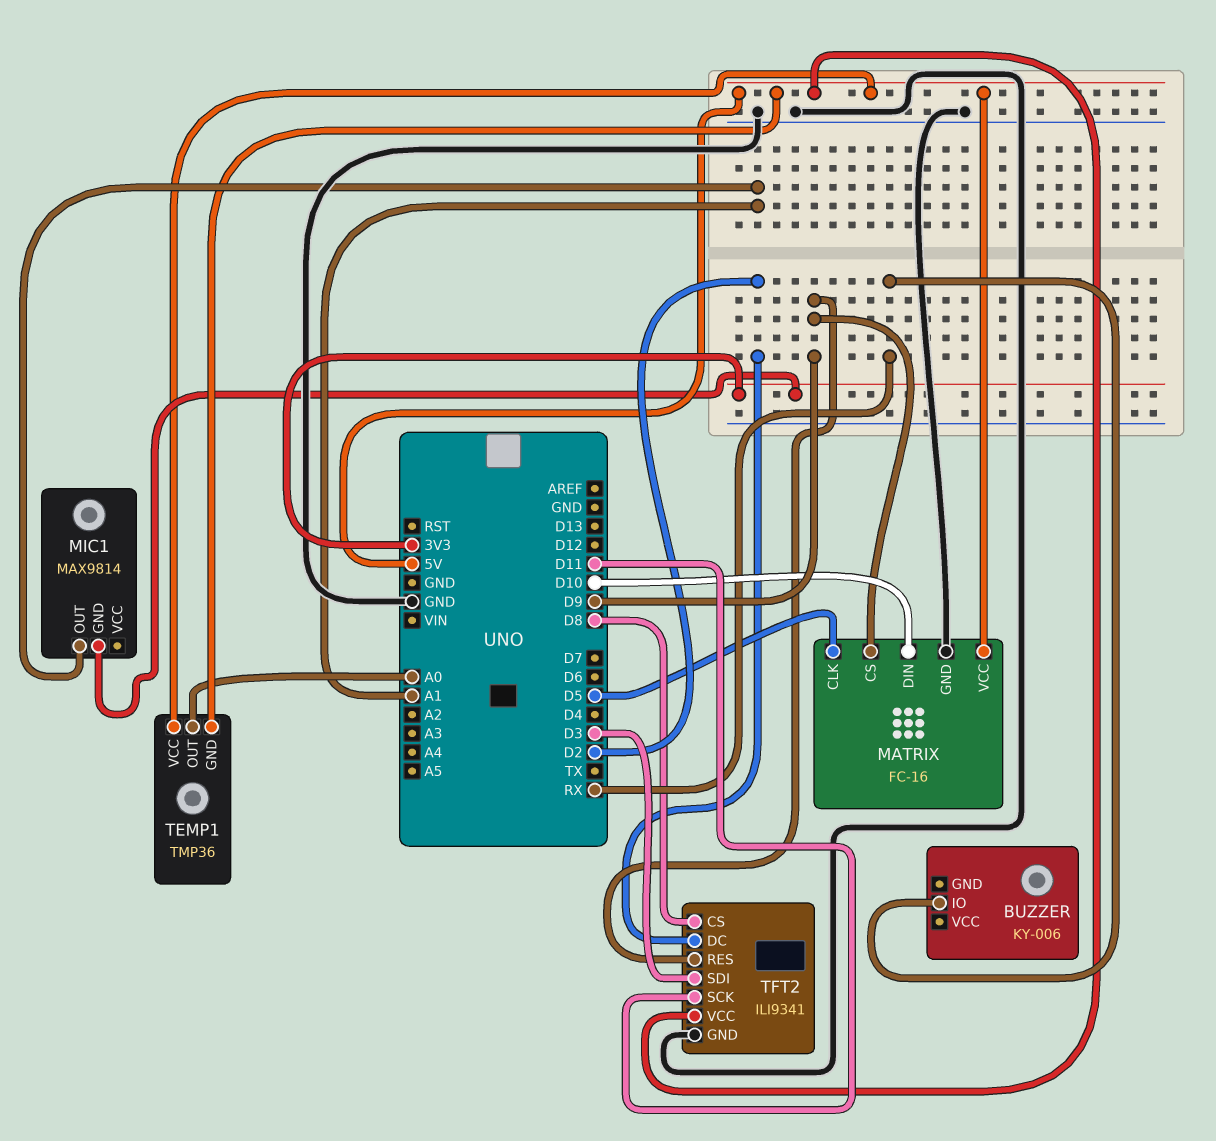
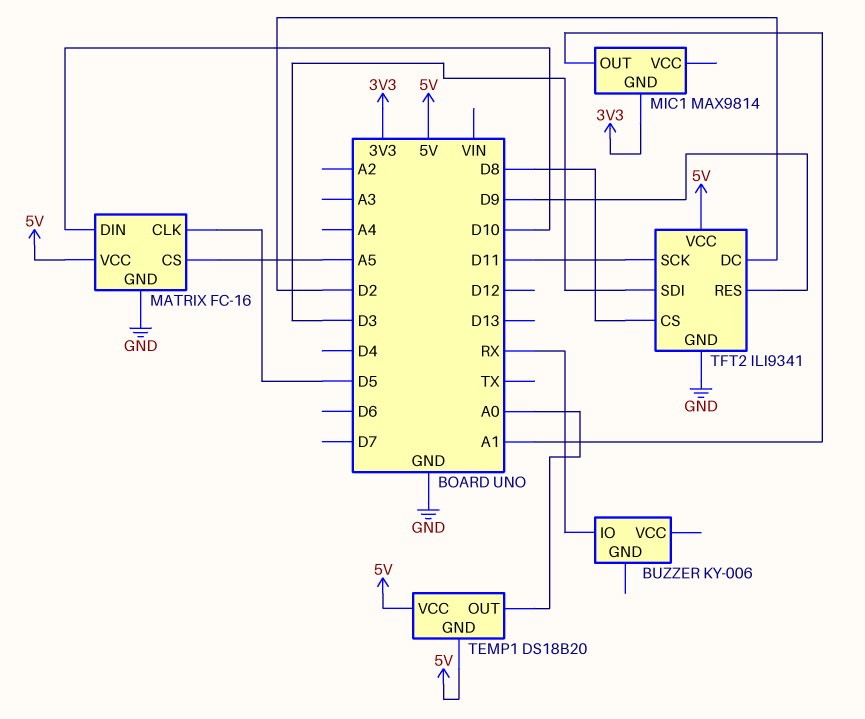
MATRIX pin CS: D9 -> A5
TEMP1: TMP36 -> DS18B20

